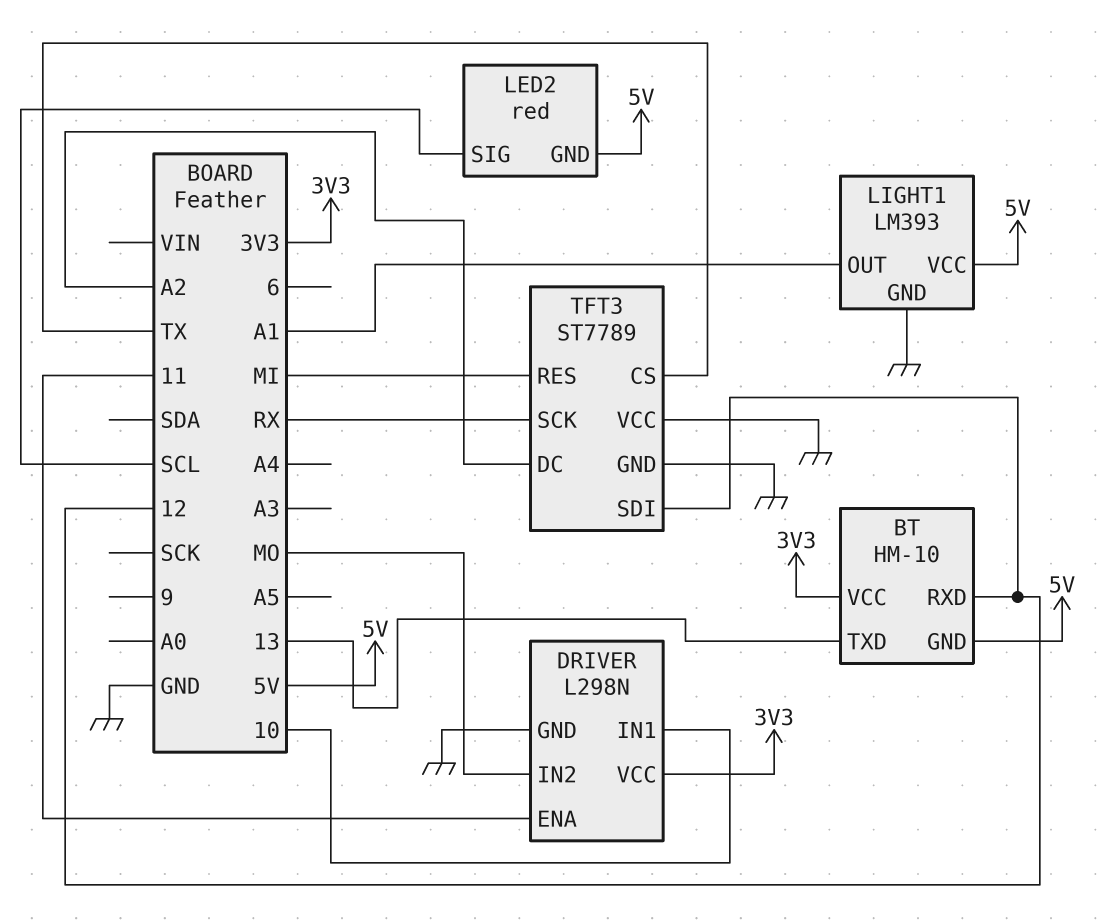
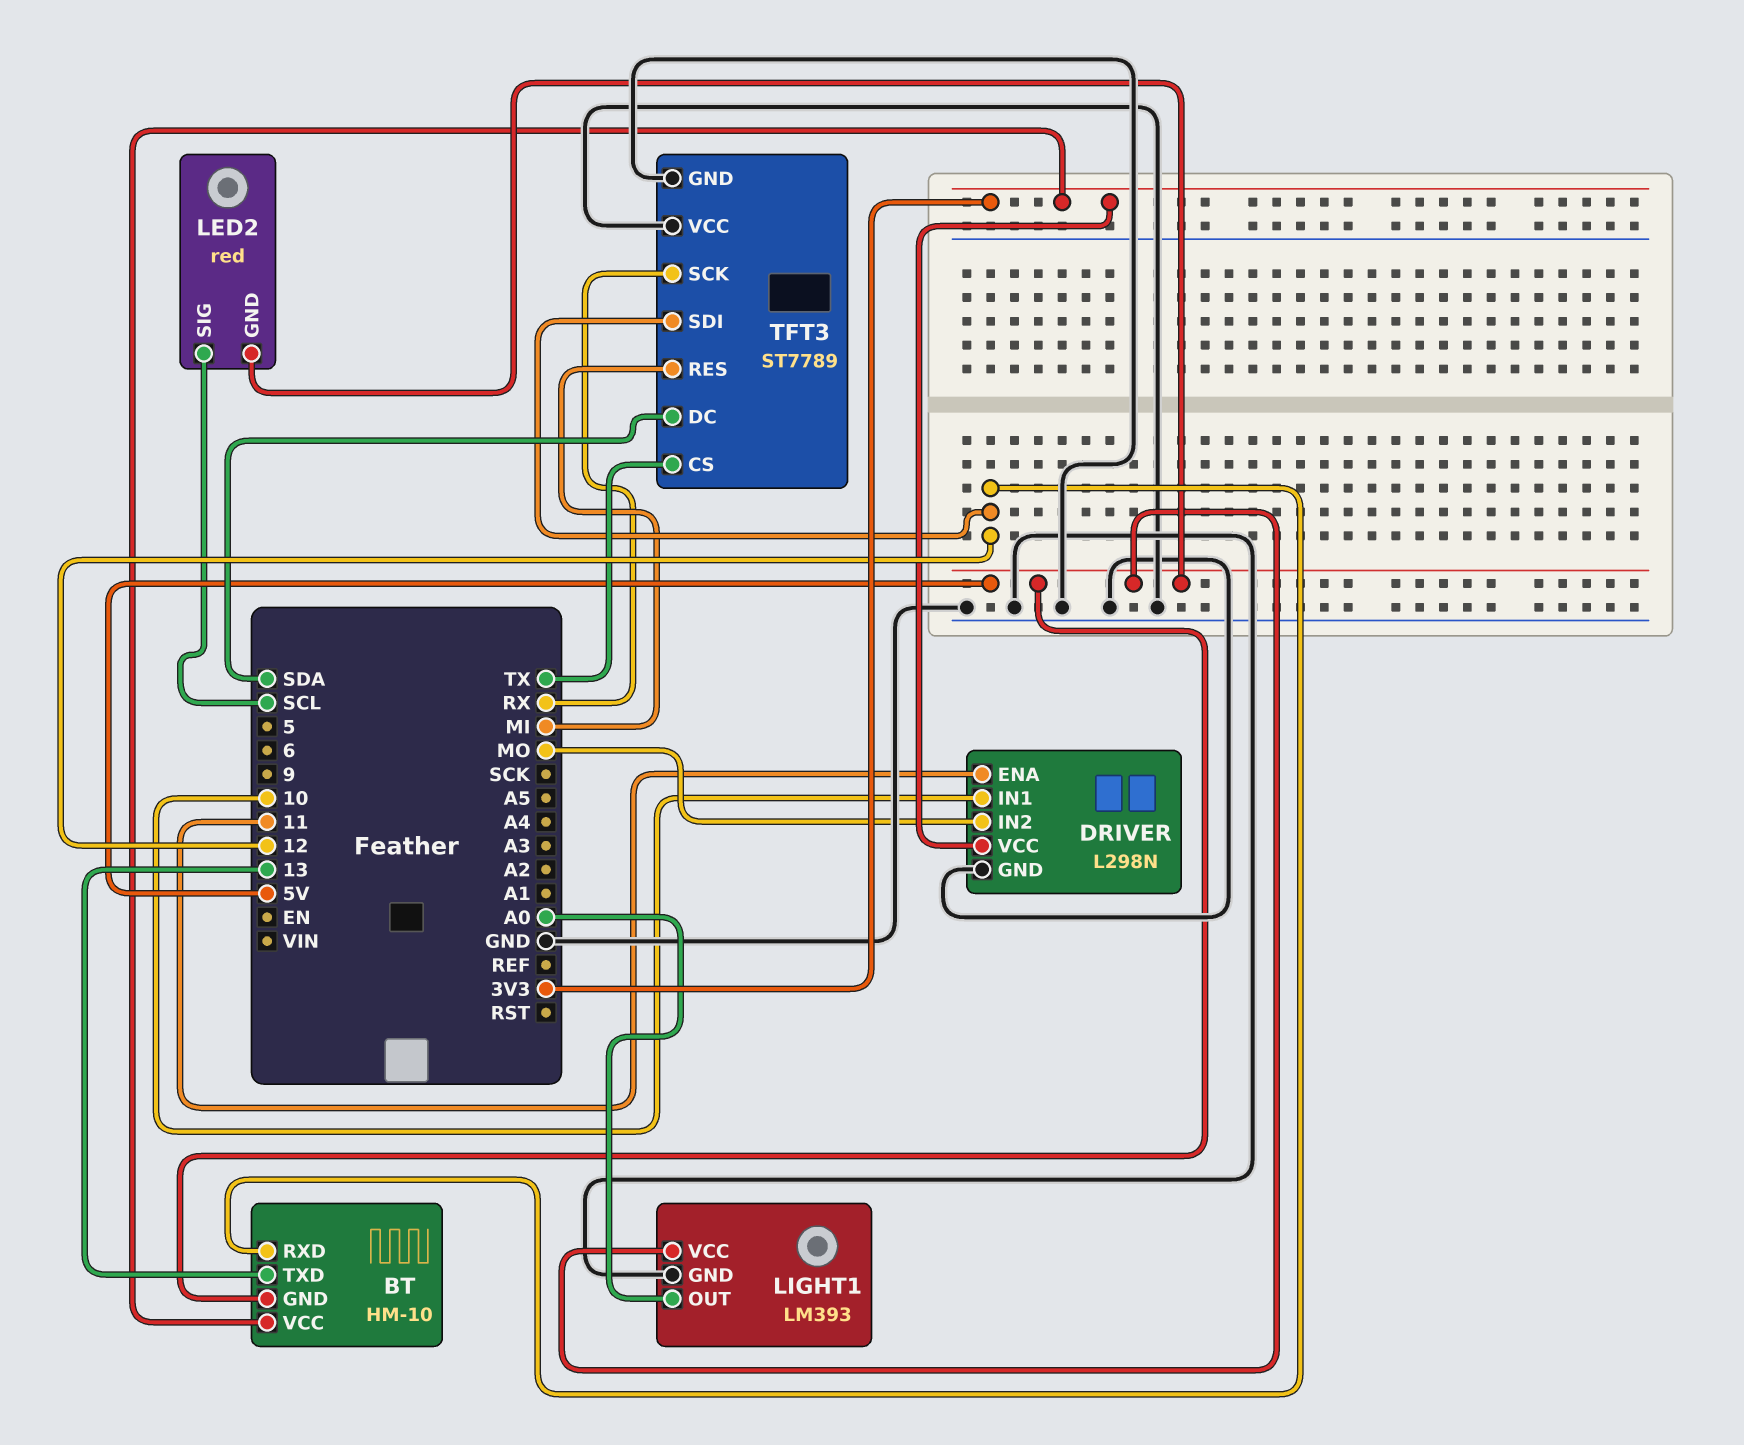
LIGHT1 pin OUT: A1 -> A0
TFT3 pin DC: A2 -> SDA

